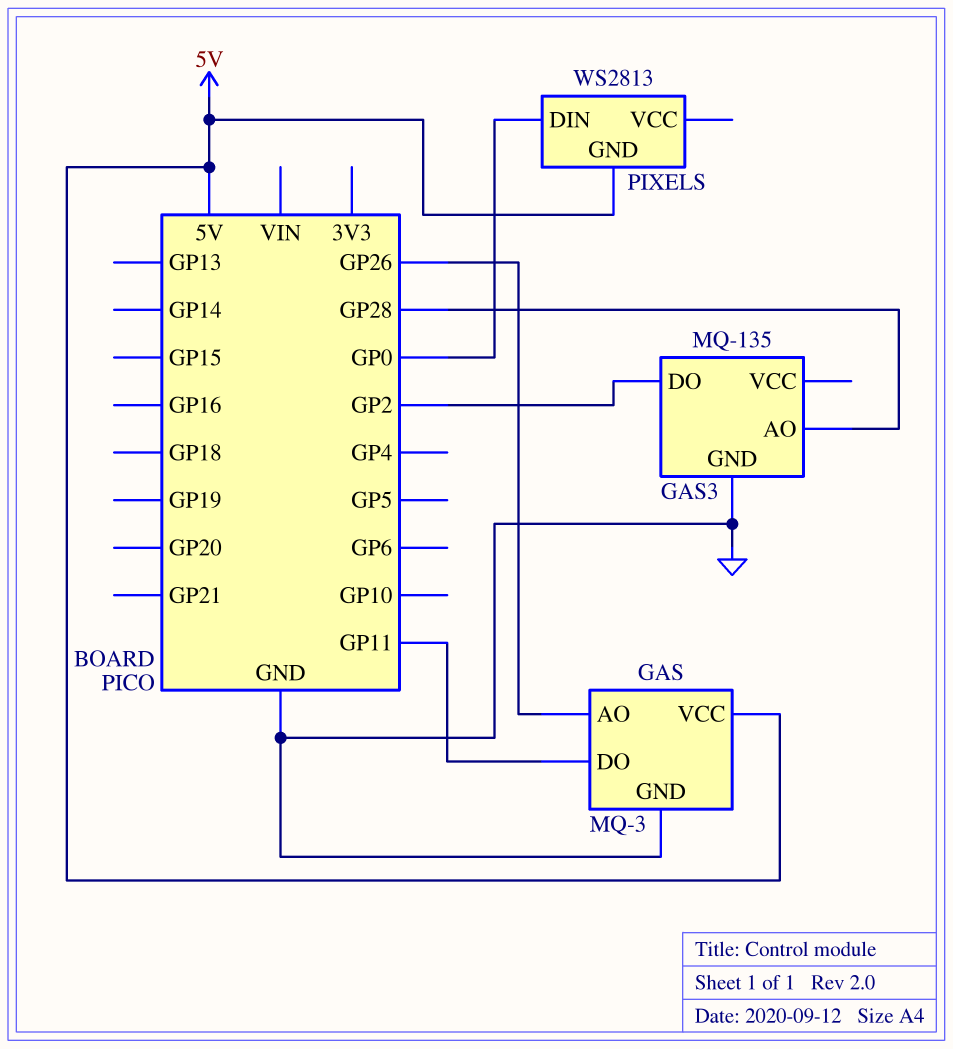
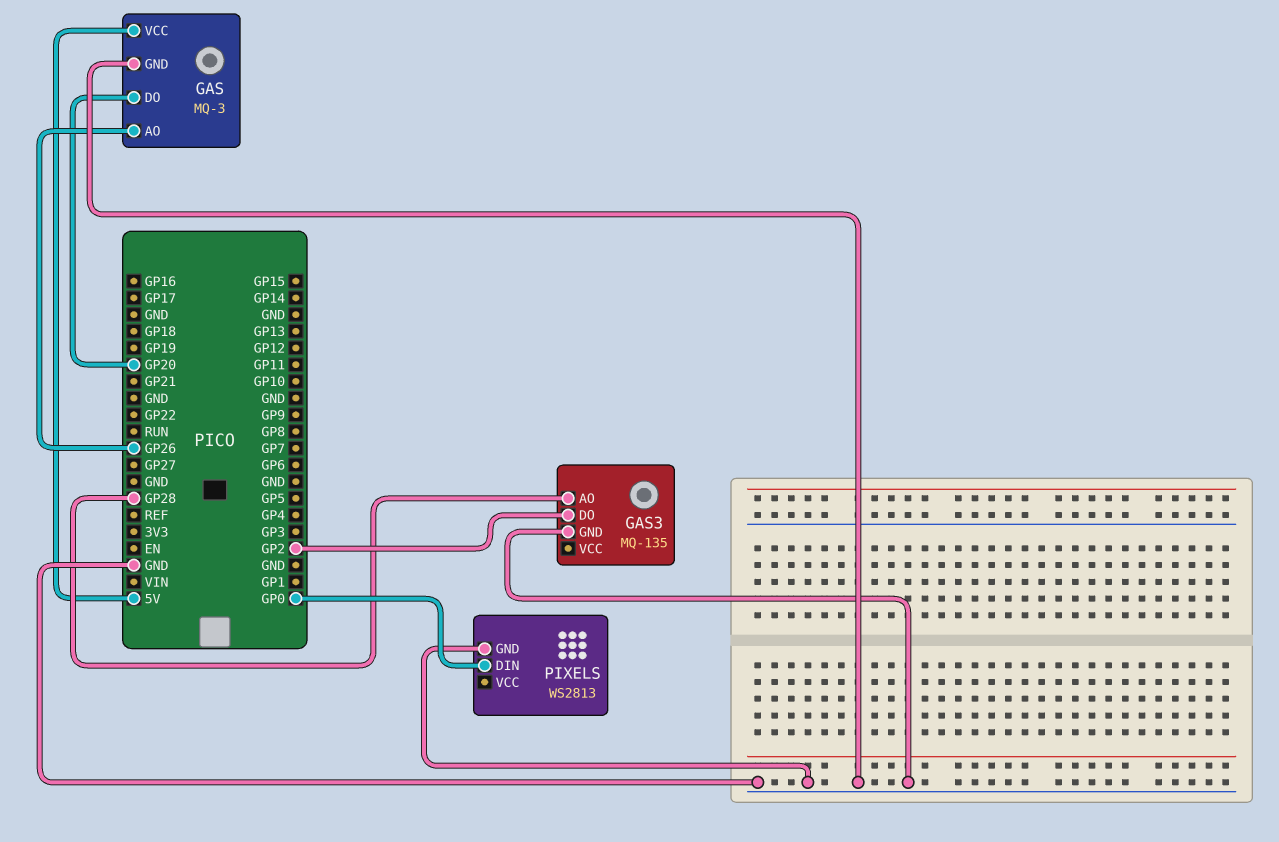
GAS pin DO: GP11 -> GP20
PIXELS pin GND: 5V -> GND

